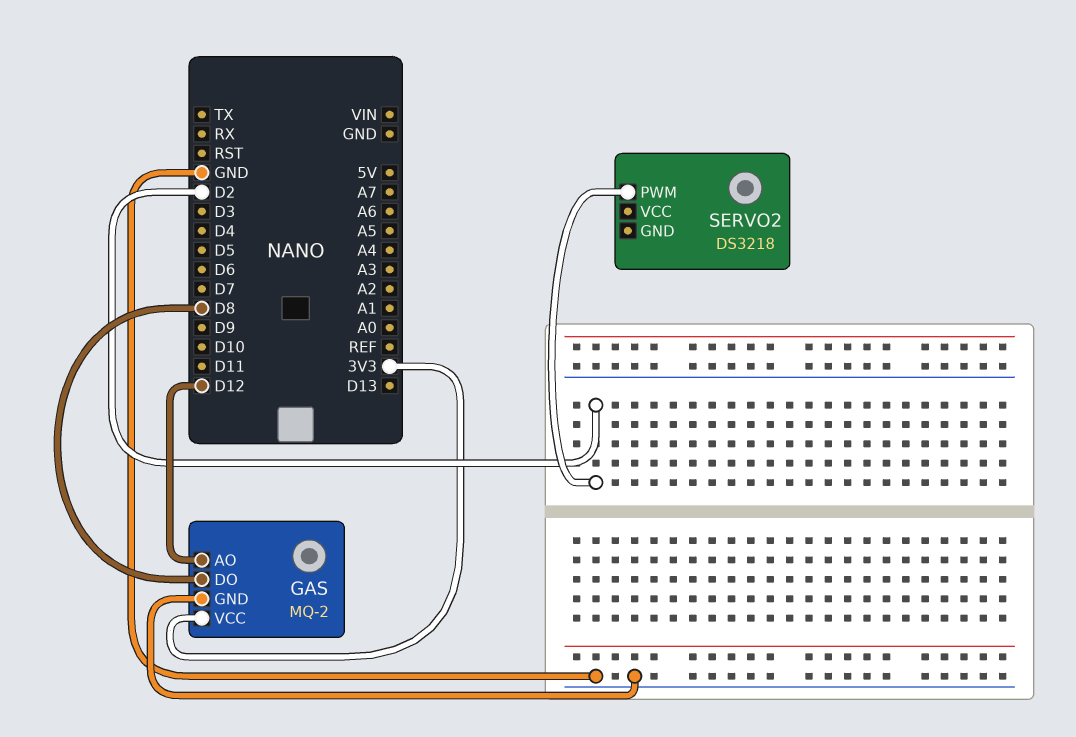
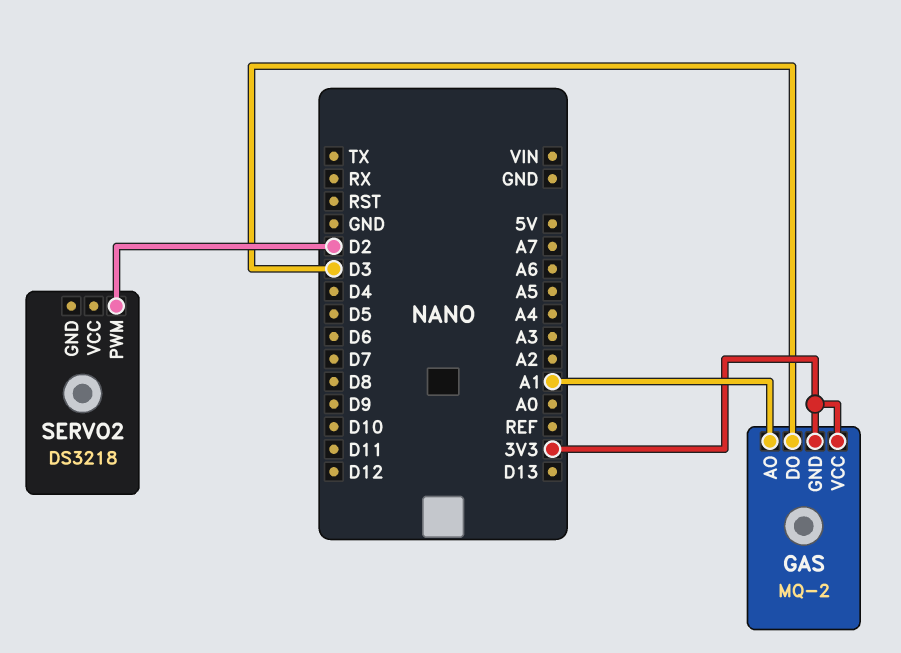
GAS pin AO: D12 -> A1
GAS pin DO: D8 -> D3
GAS pin GND: GND -> 3V3

